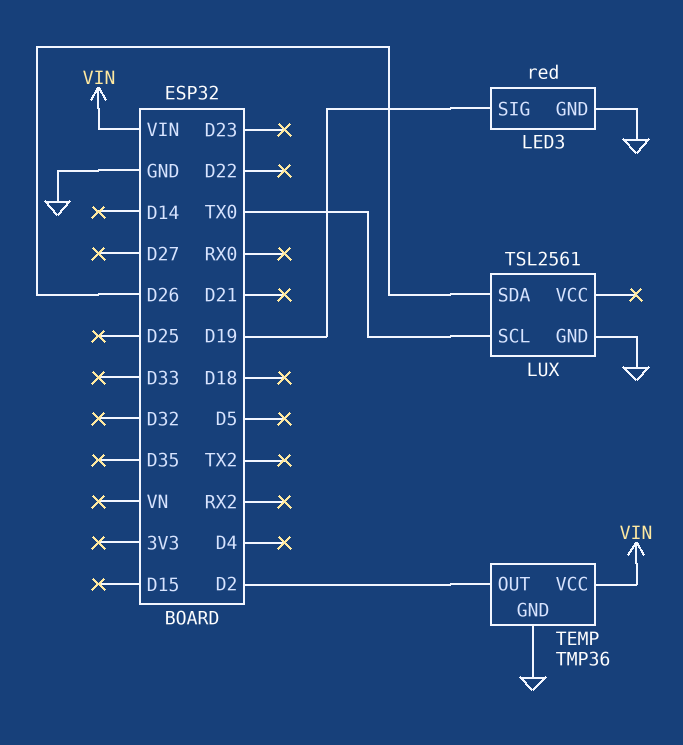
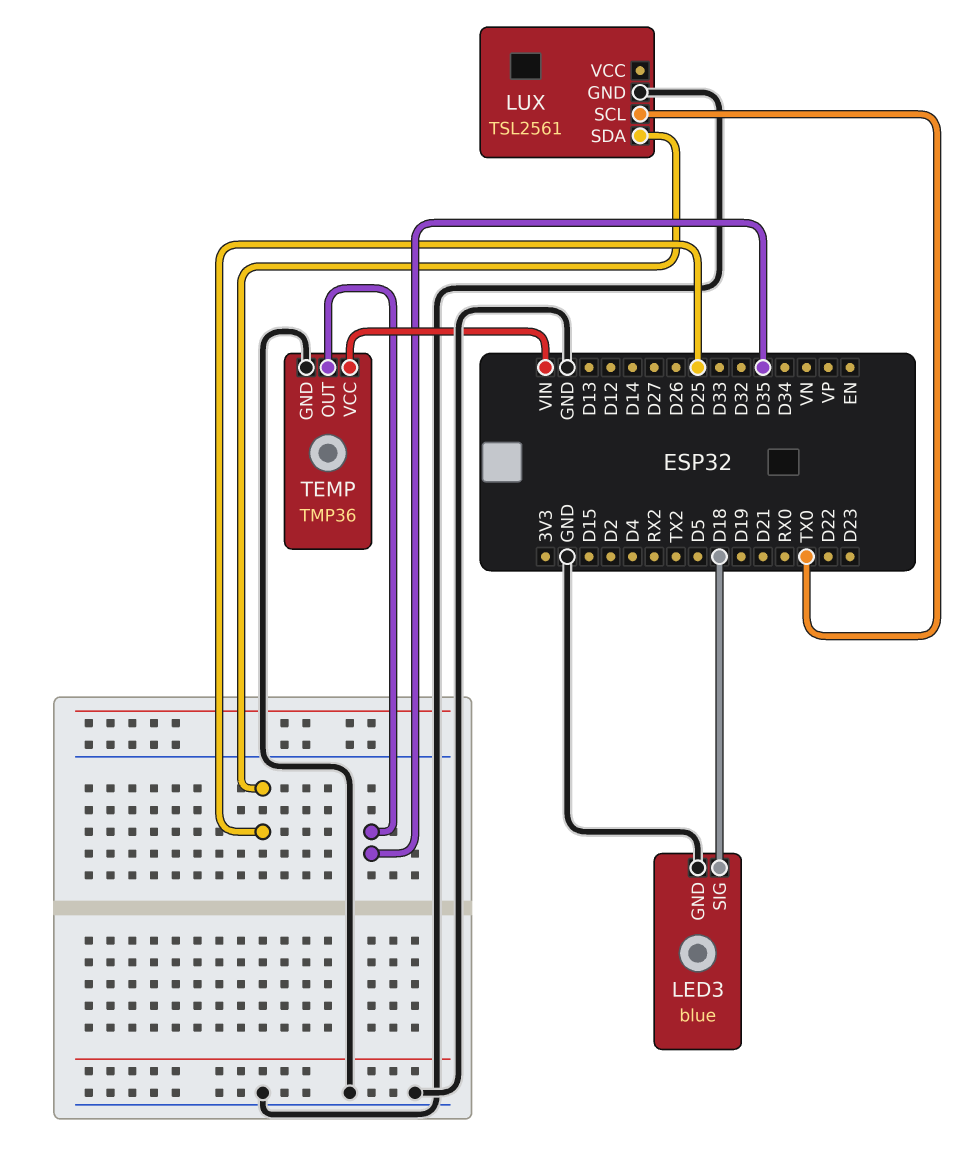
LED3: red -> blue
LED3 pin SIG: D19 -> D18
LUX pin SDA: D26 -> D25
TEMP pin OUT: D2 -> D35

